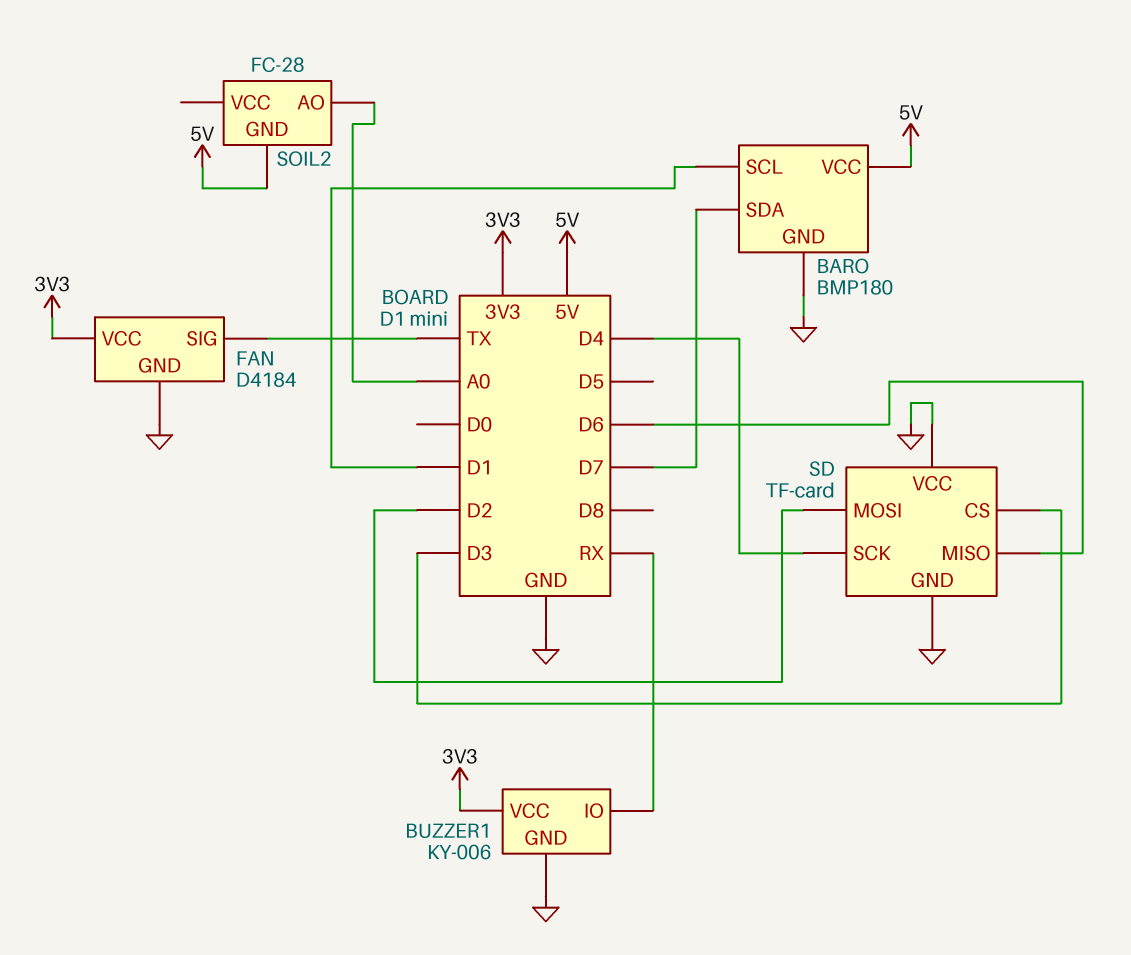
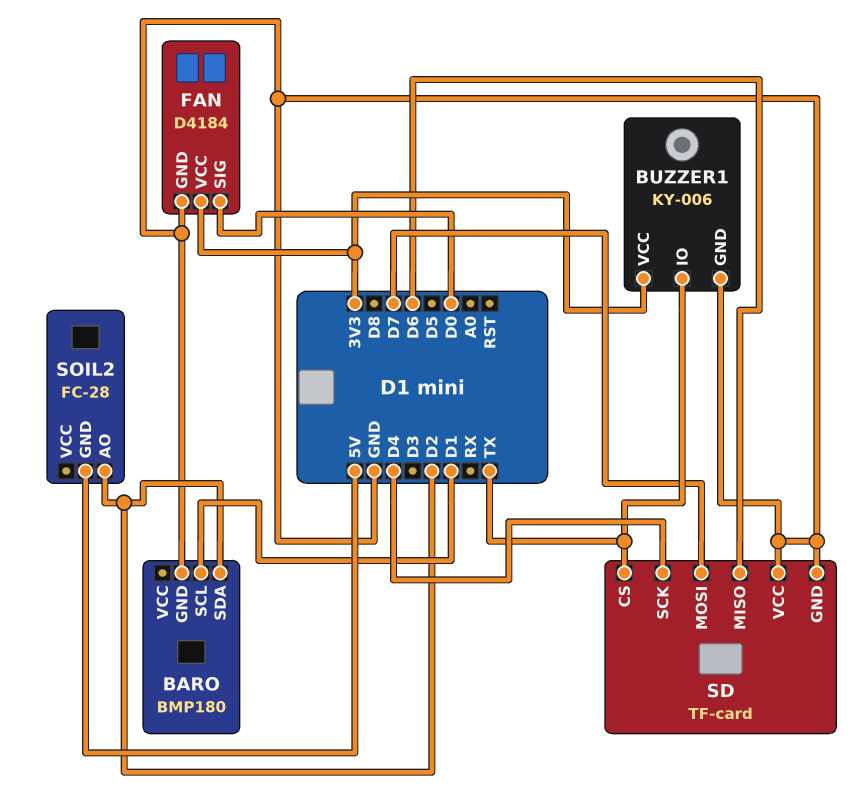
BARO pin SDA: D7 -> D2
BARO pin VCC: 5V -> none
BUZZER1 pin IO: RX -> TX
FAN pin SIG: TX -> D0
SD pin CS: D3 -> TX
SD pin MOSI: D2 -> D7
SOIL2 pin AO: A0 -> D2

